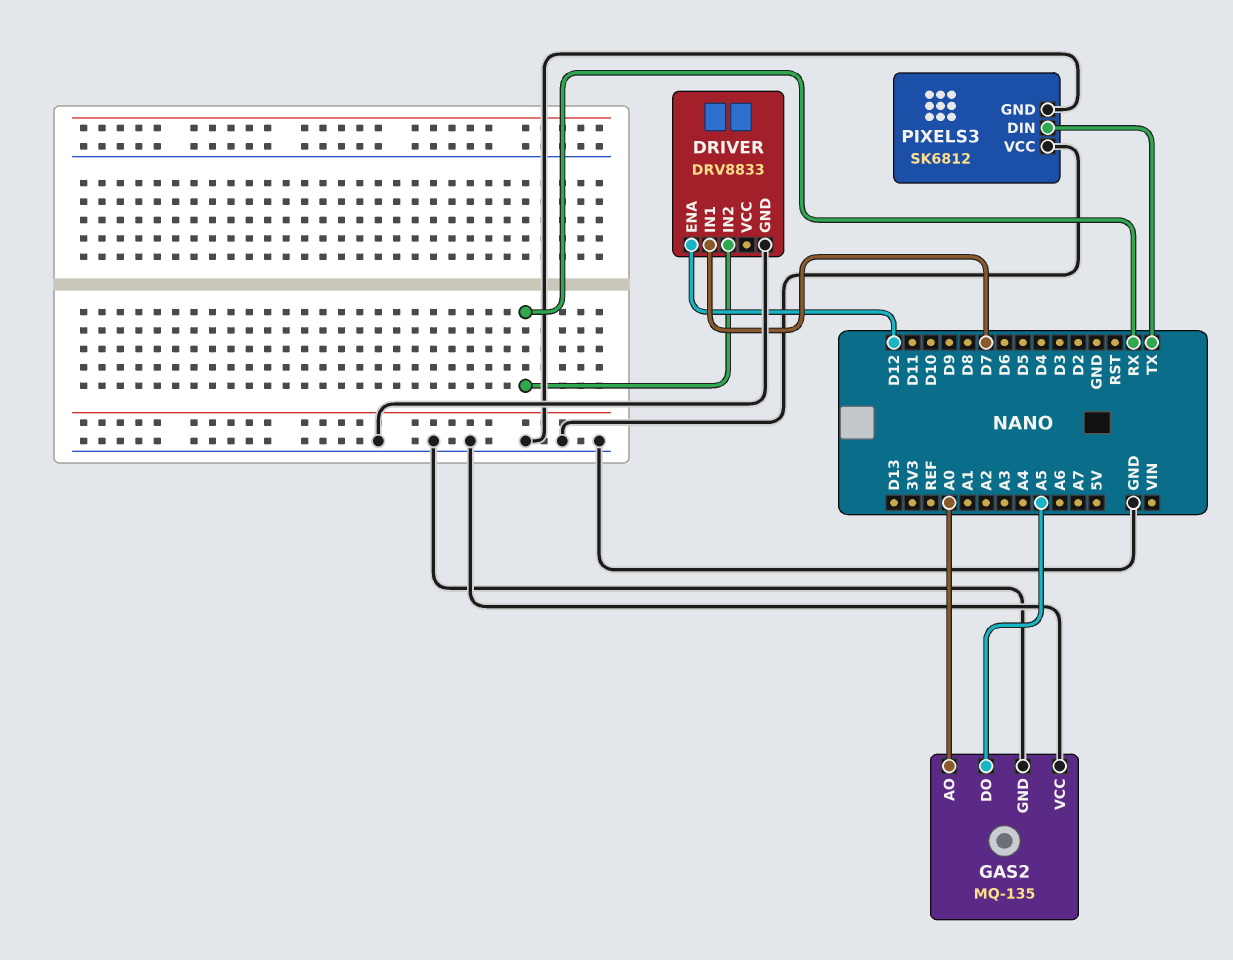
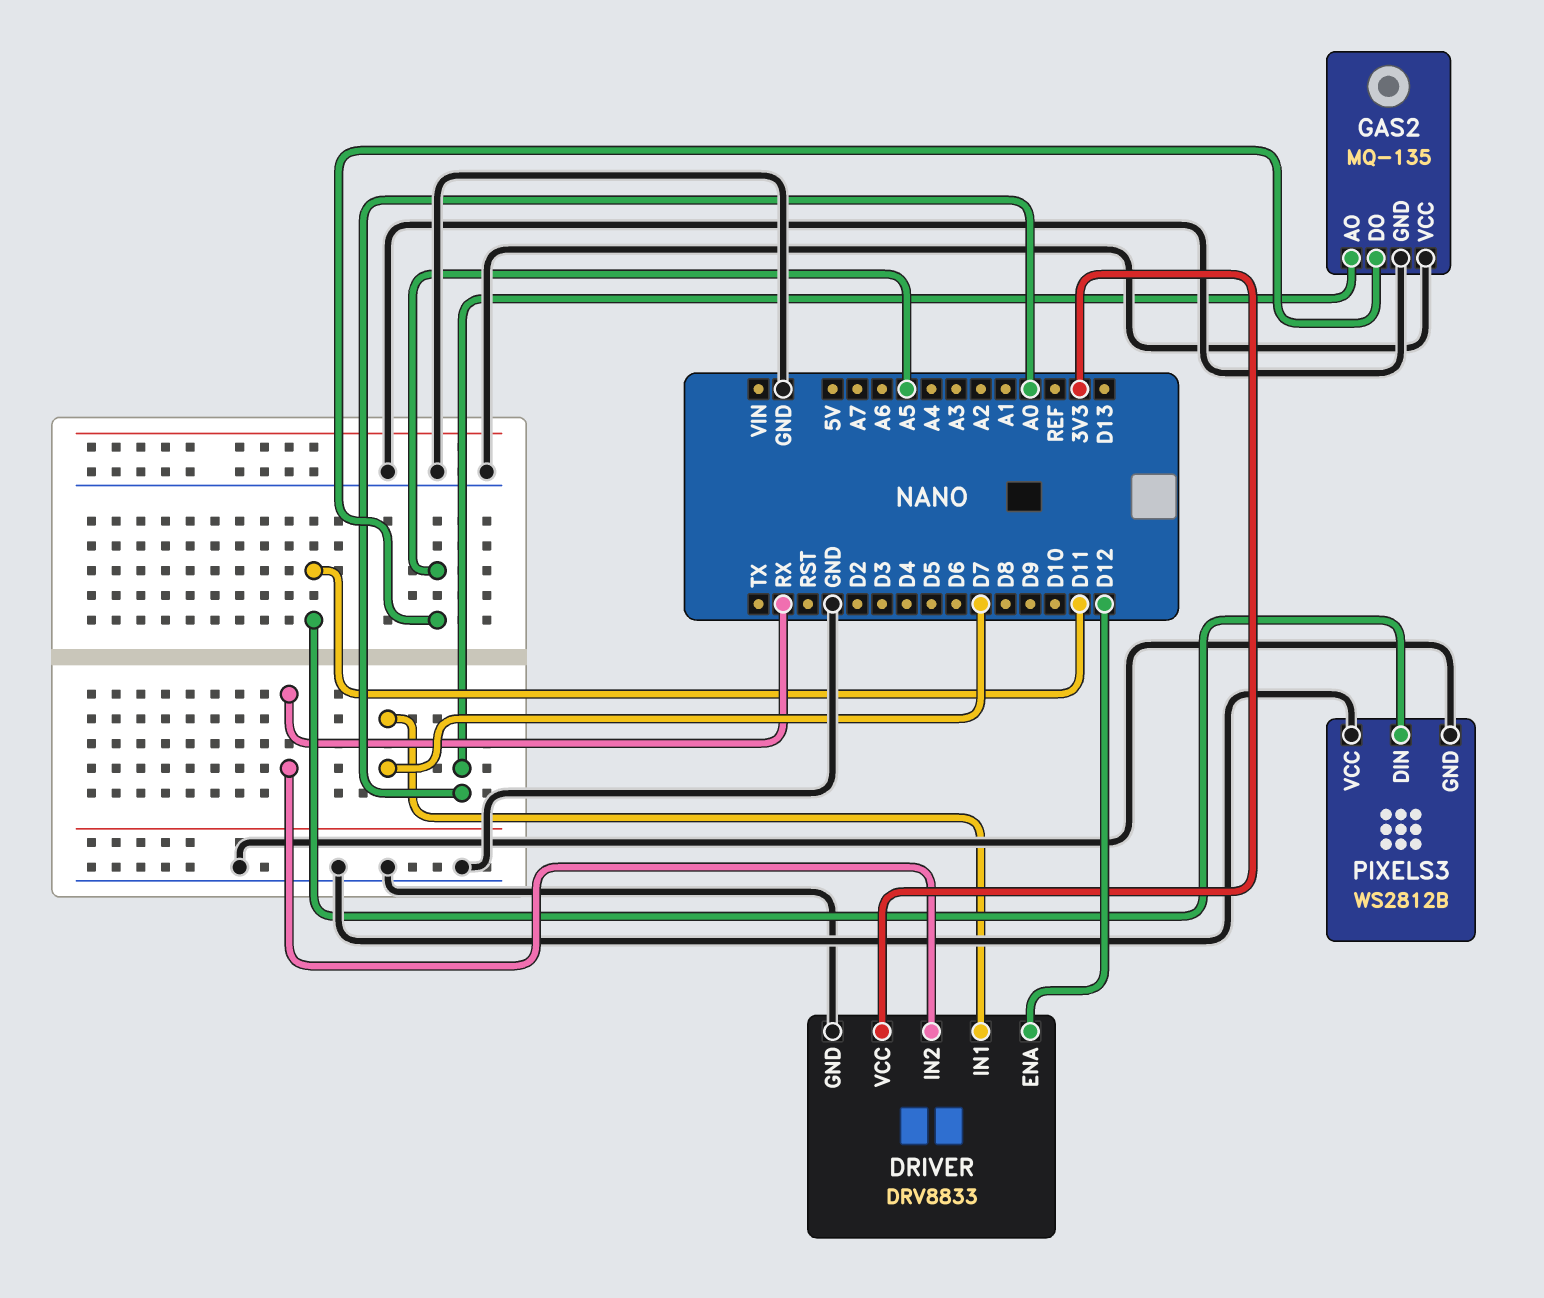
DRIVER pin VCC: none -> 3V3
PIXELS3: SK6812 -> WS2812B
PIXELS3 pin DIN: TX -> D11

